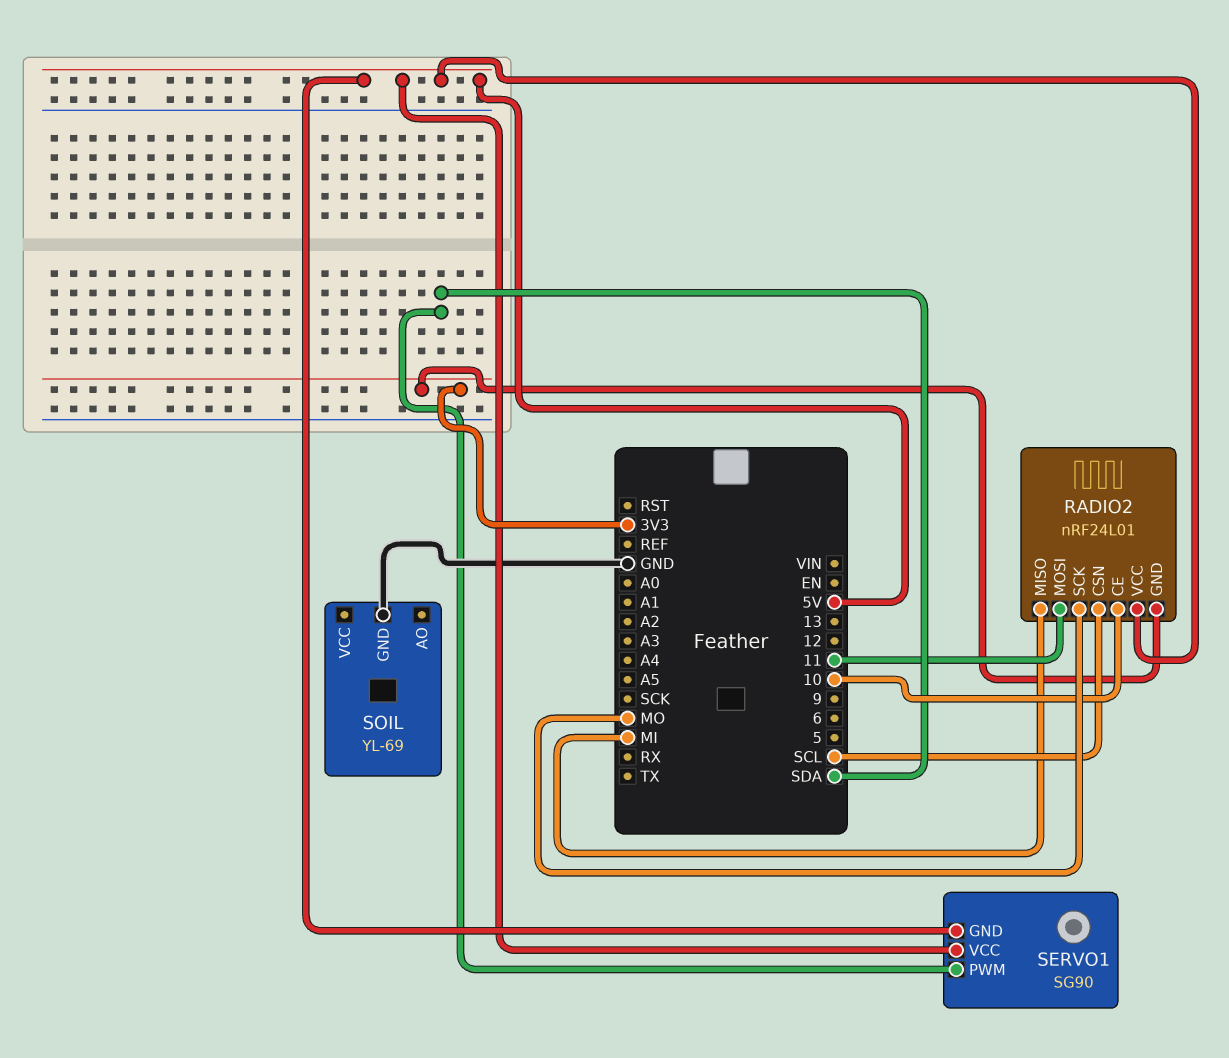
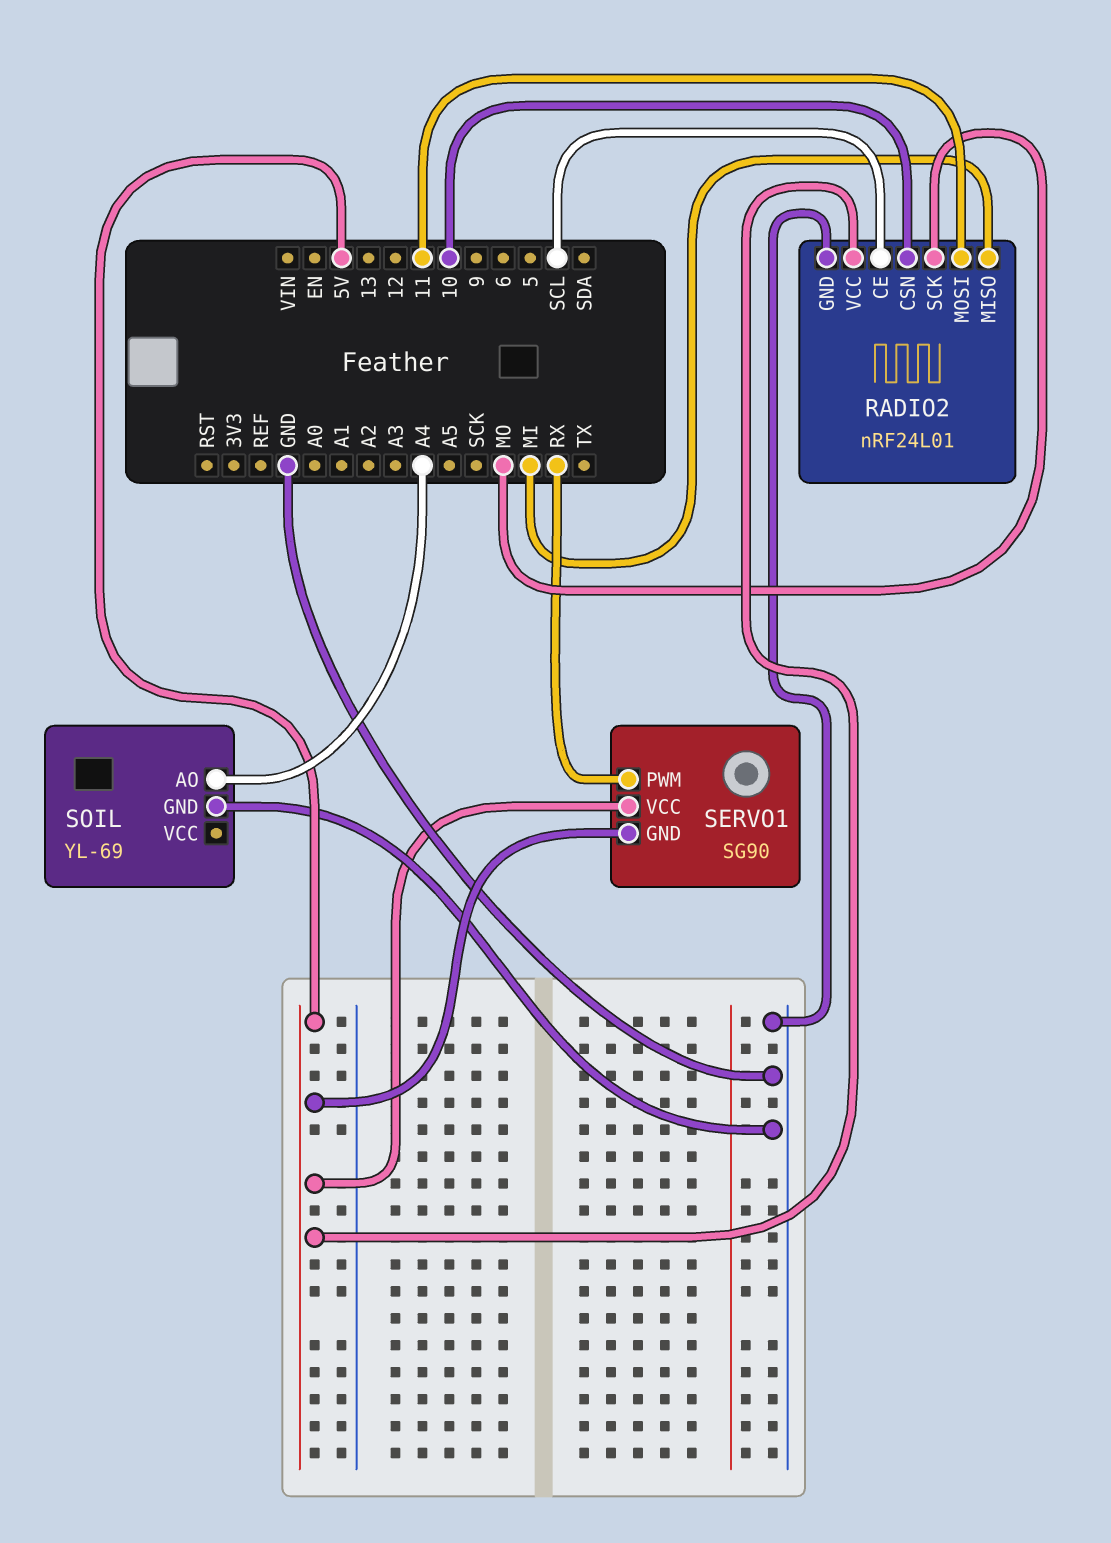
RADIO2 pin CE: 10 -> SCL
RADIO2 pin CSN: SCL -> 10
RADIO2 pin GND: 3V3 -> GND
SERVO1 pin PWM: SDA -> RX
SOIL pin AO: none -> A4

